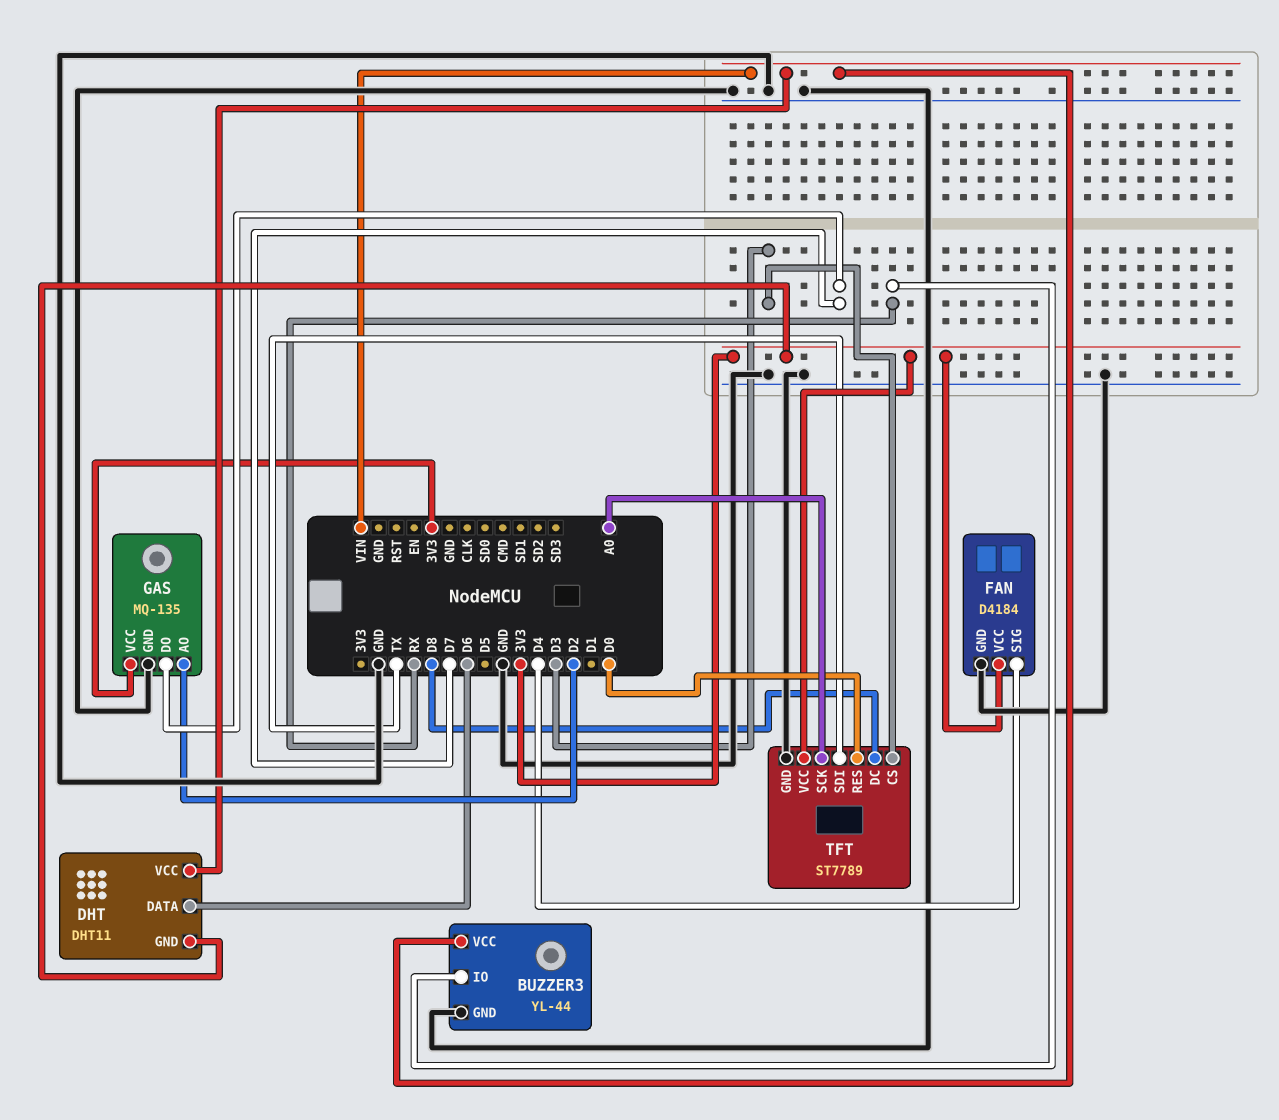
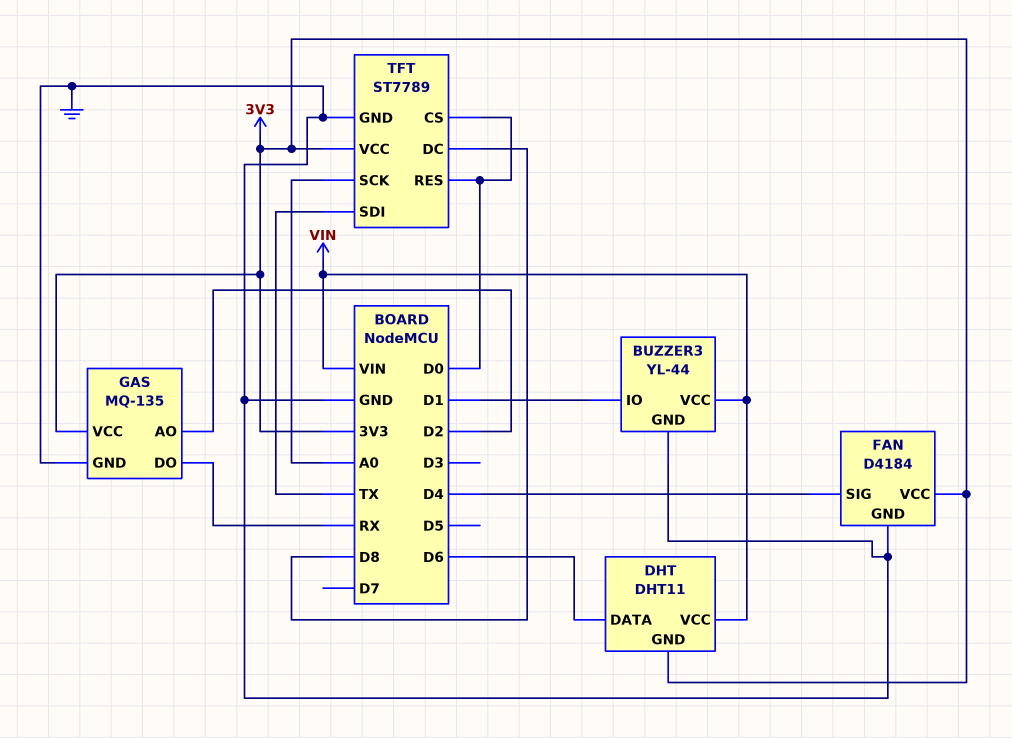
BUZZER3 pin IO: RX -> D1
GAS pin DO: D7 -> RX
TFT pin CS: D3 -> D0

